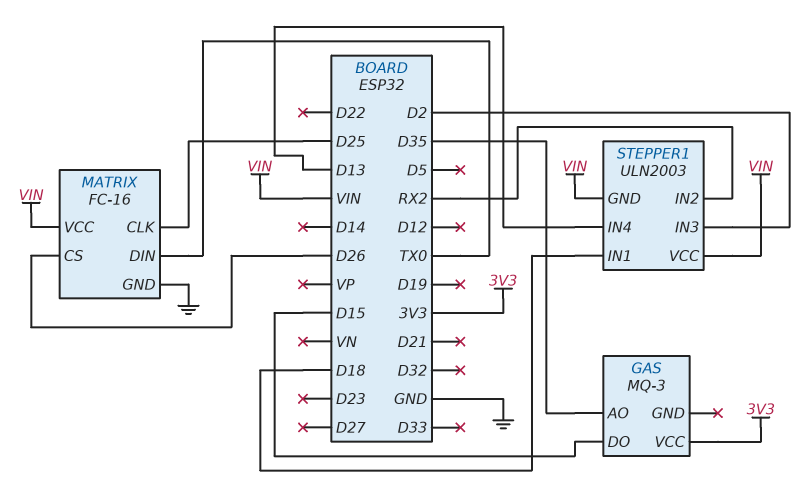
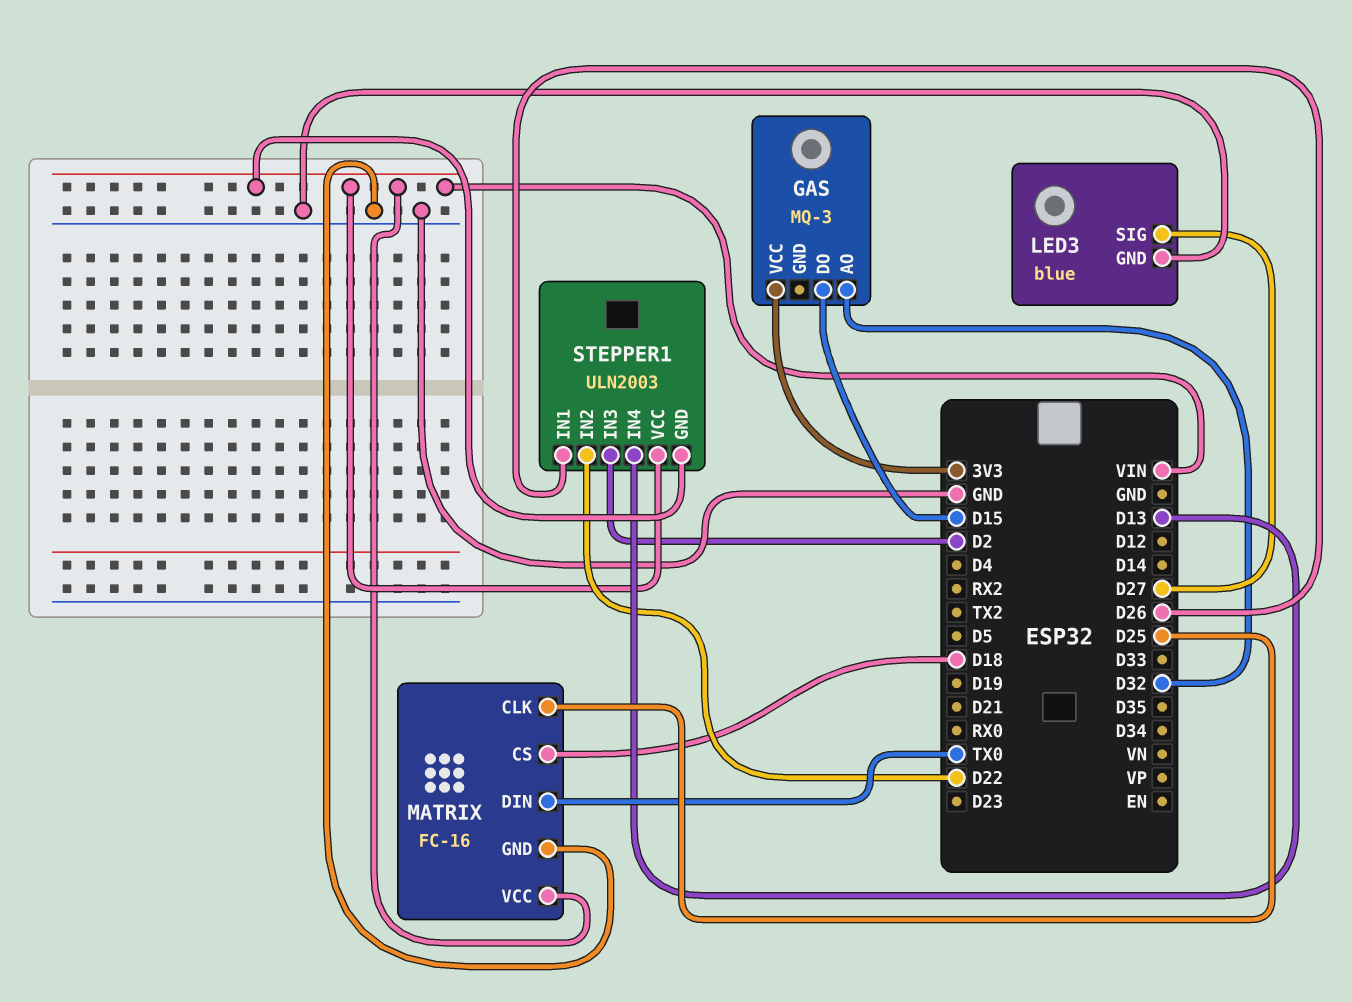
GAS pin AO: D35 -> D32
LED3: none -> blue
LED3 pin GND: none -> GND
LED3 pin SIG: none -> D27
MATRIX pin CS: D26 -> D18
STEPPER1 pin IN1: D18 -> D26
STEPPER1 pin IN2: RX2 -> D22

